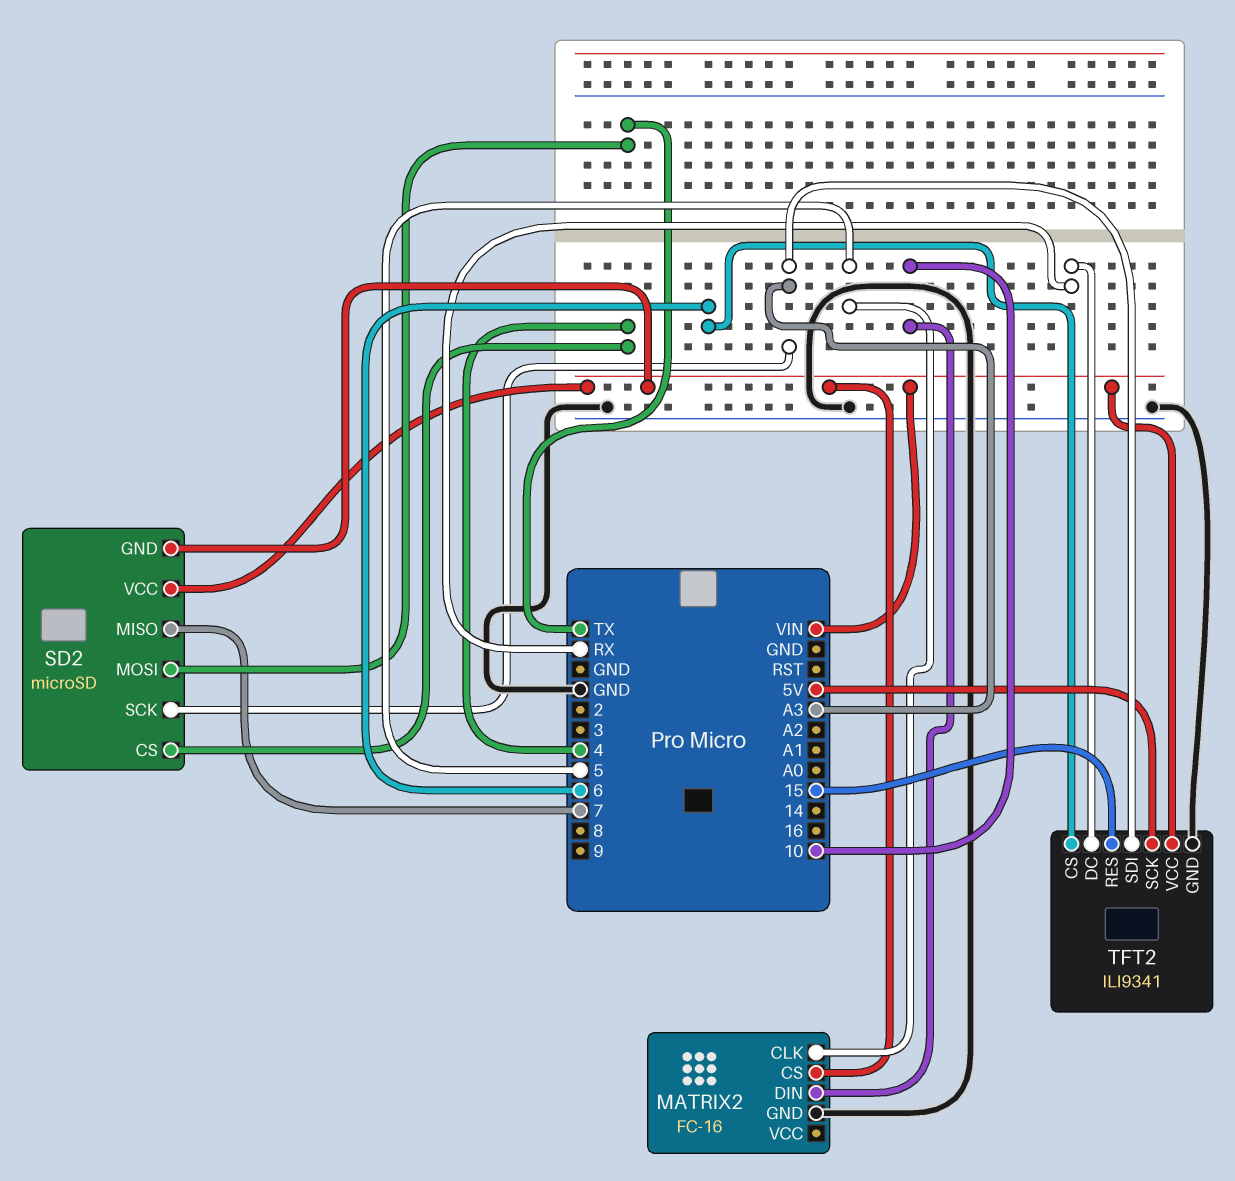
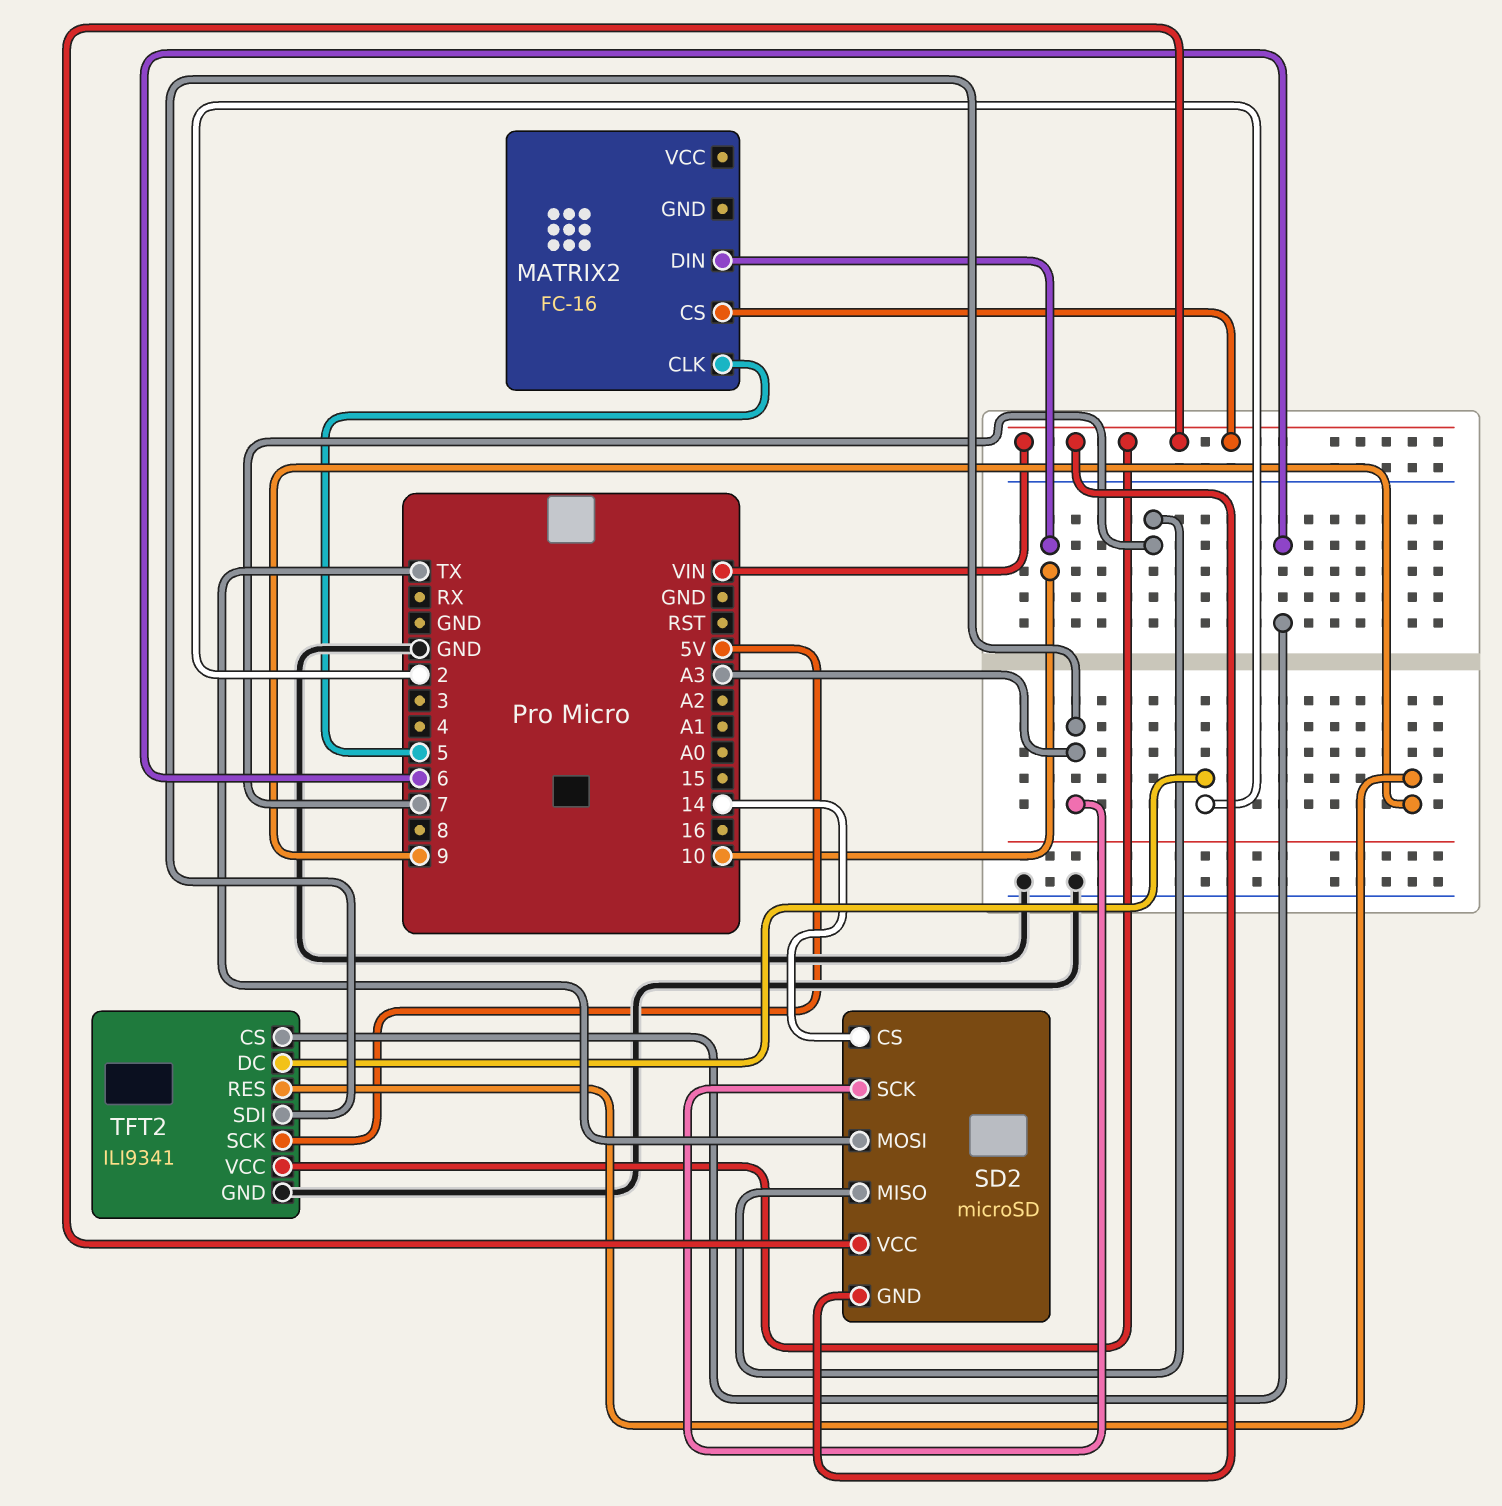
MATRIX2 pin GND: GND -> none
SD2 pin CS: 4 -> 14
TFT2 pin DC: RX -> 2
TFT2 pin RES: 15 -> 9

